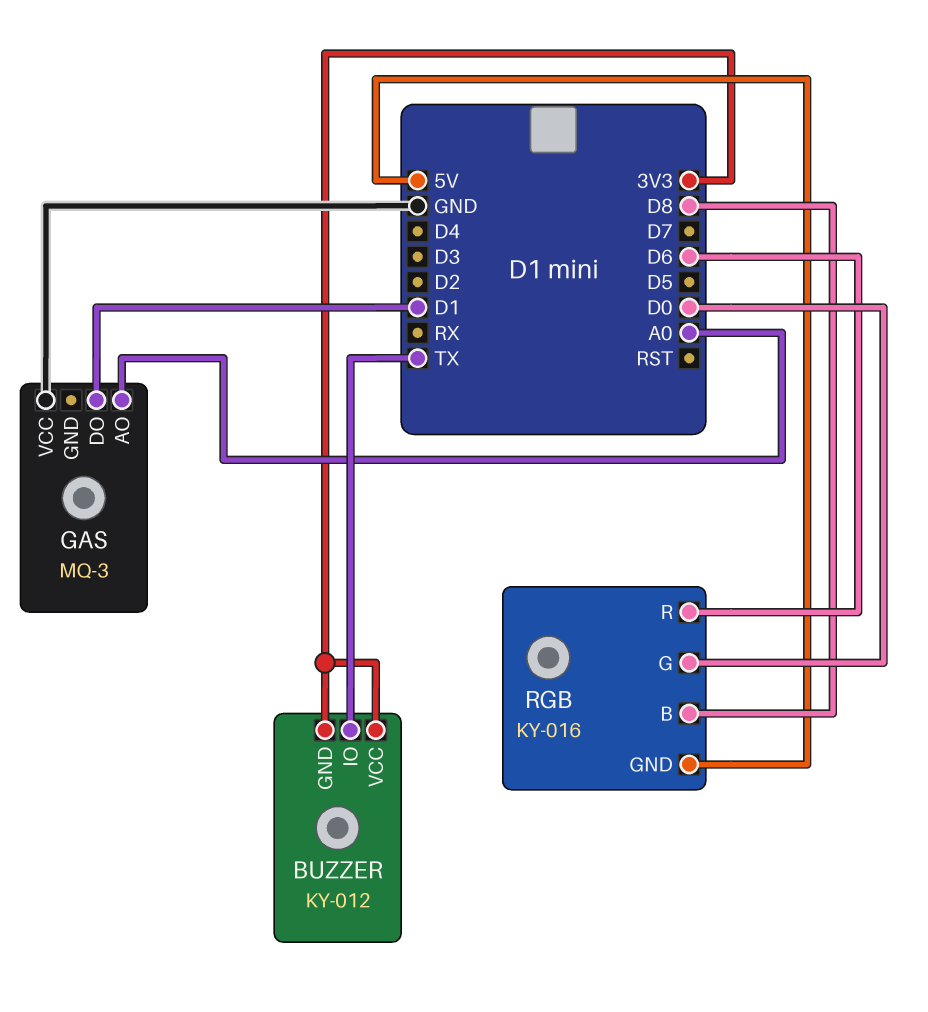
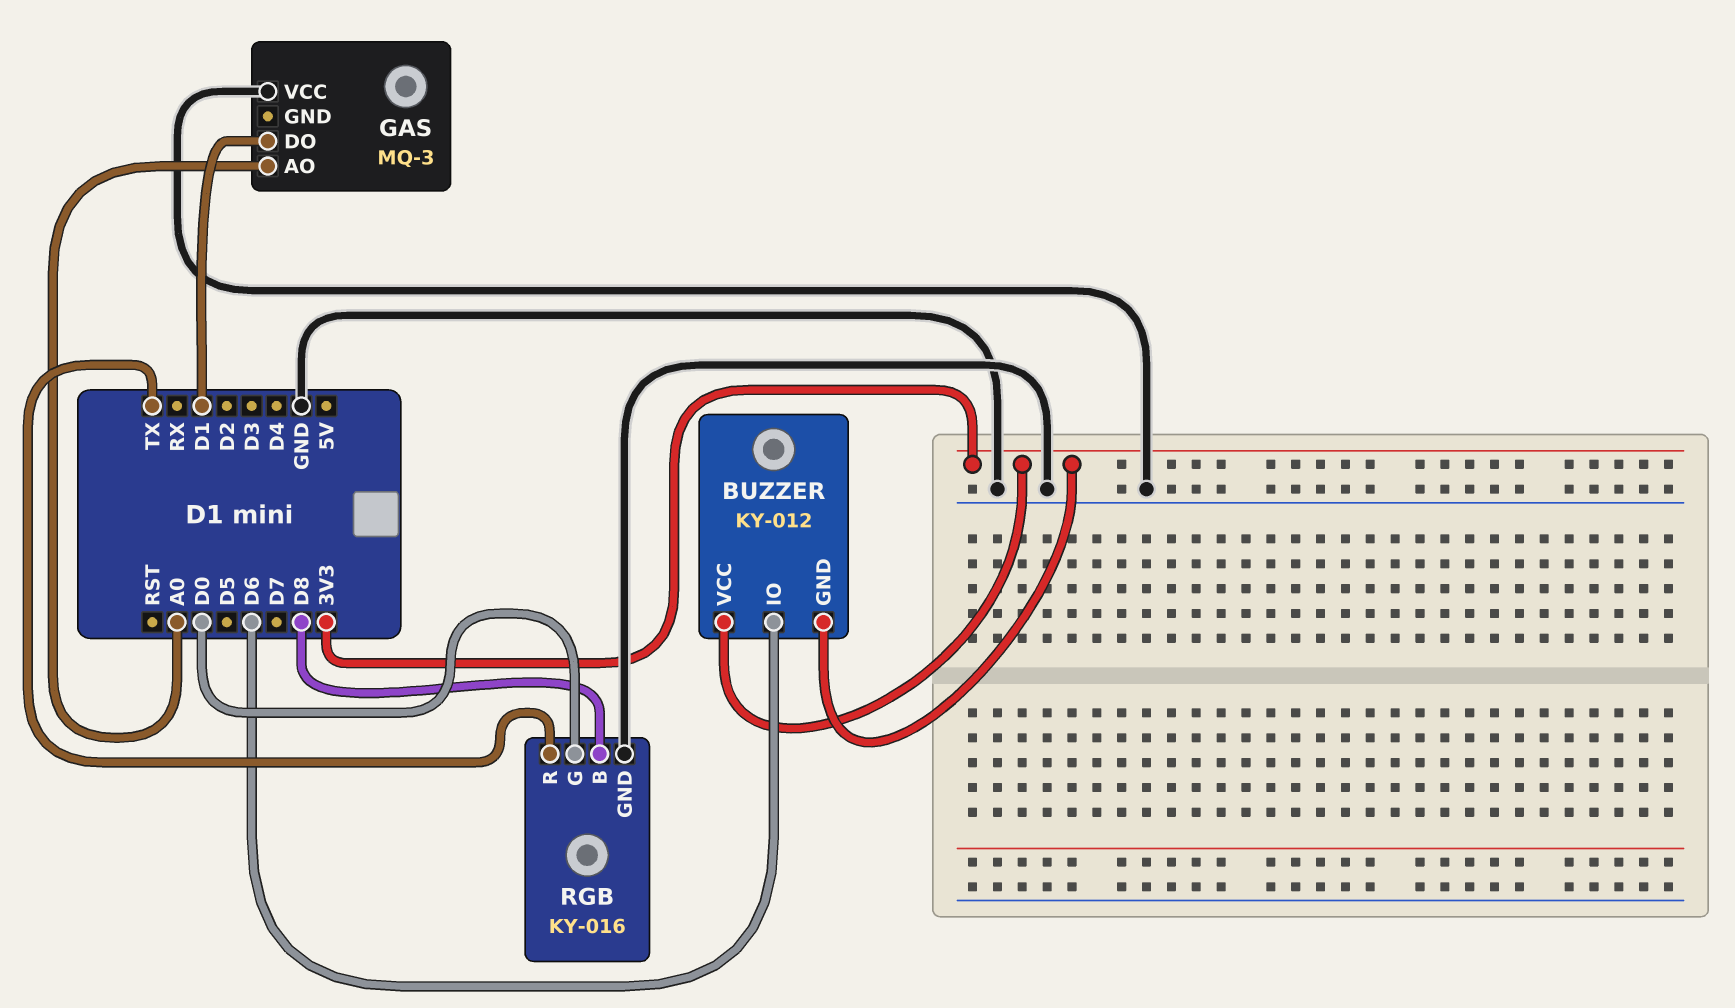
BUZZER pin IO: TX -> D6
RGB pin GND: 5V -> GND
RGB pin R: D6 -> TX

